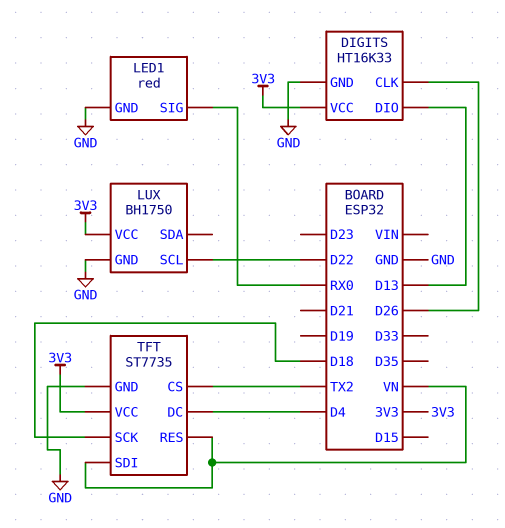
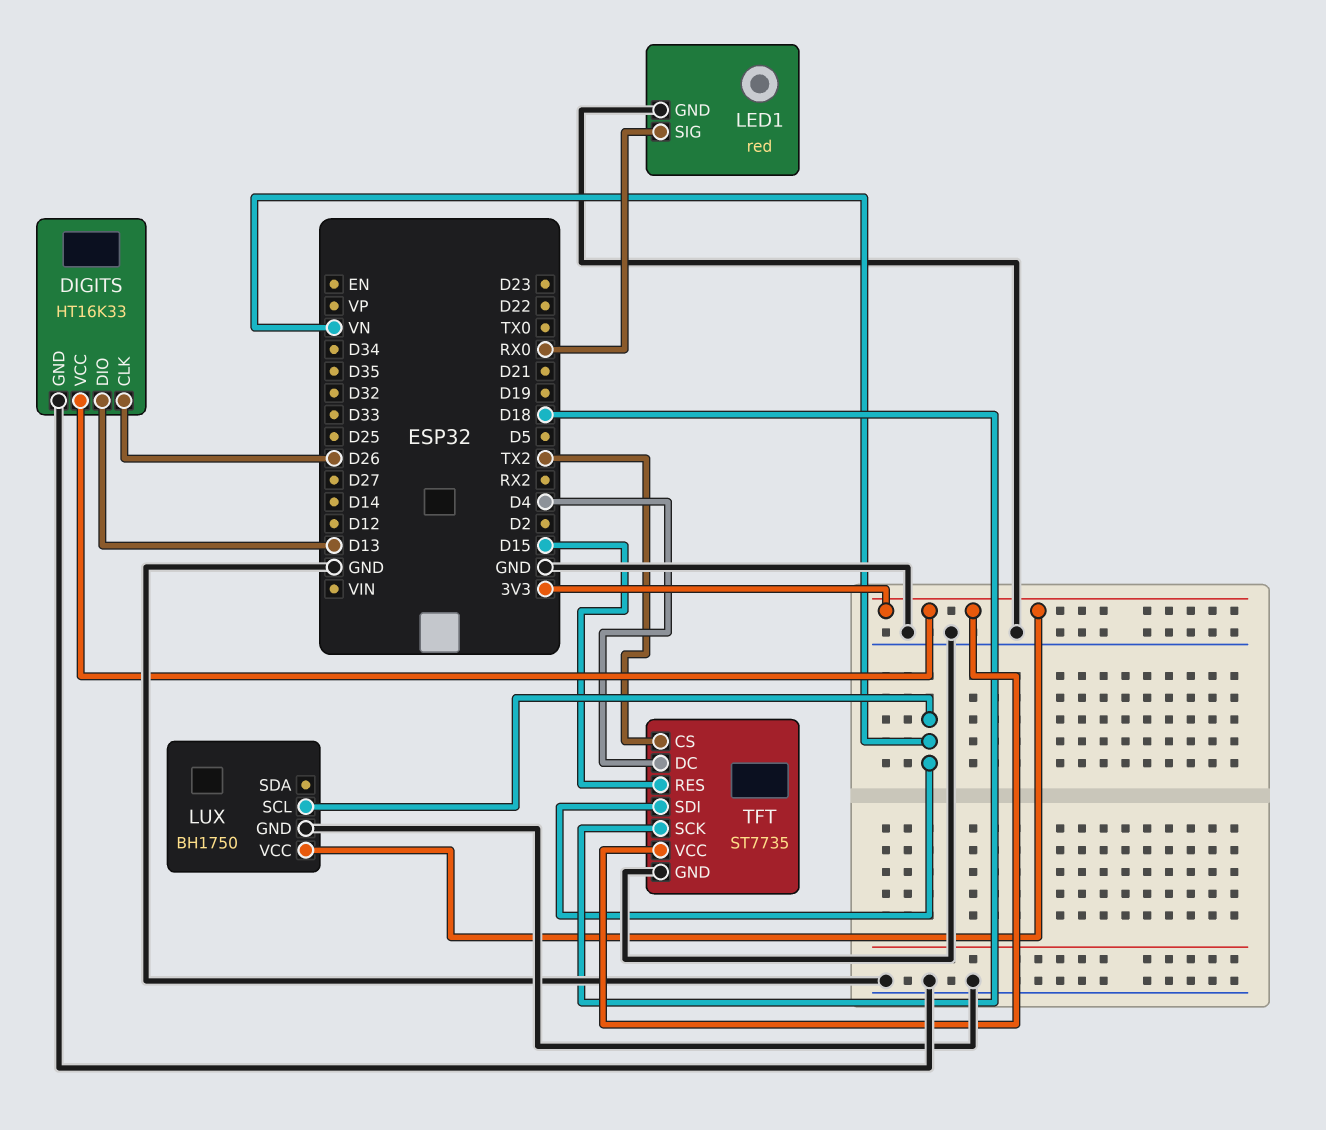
LUX pin SCL: D22 -> VN
TFT pin RES: VN -> D15

